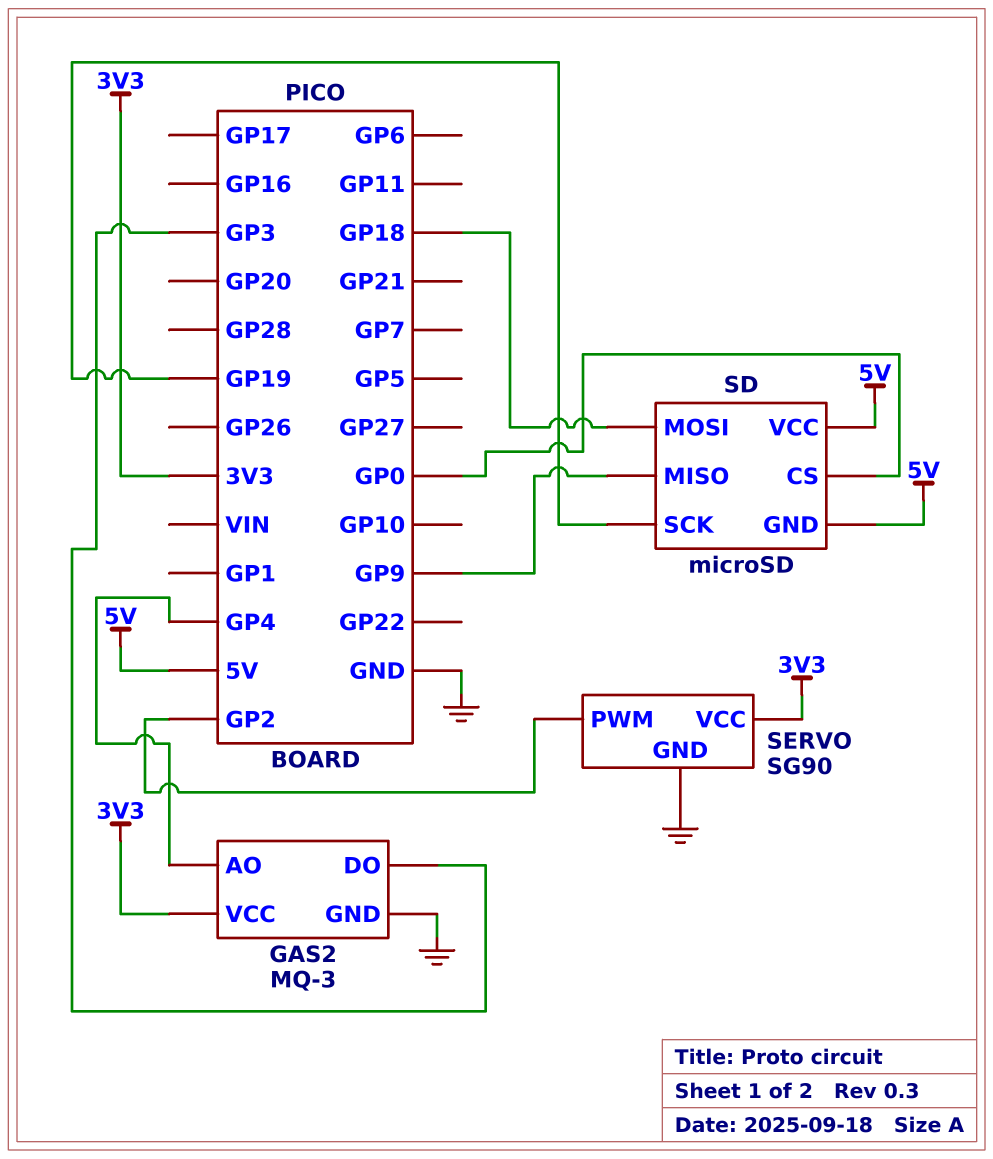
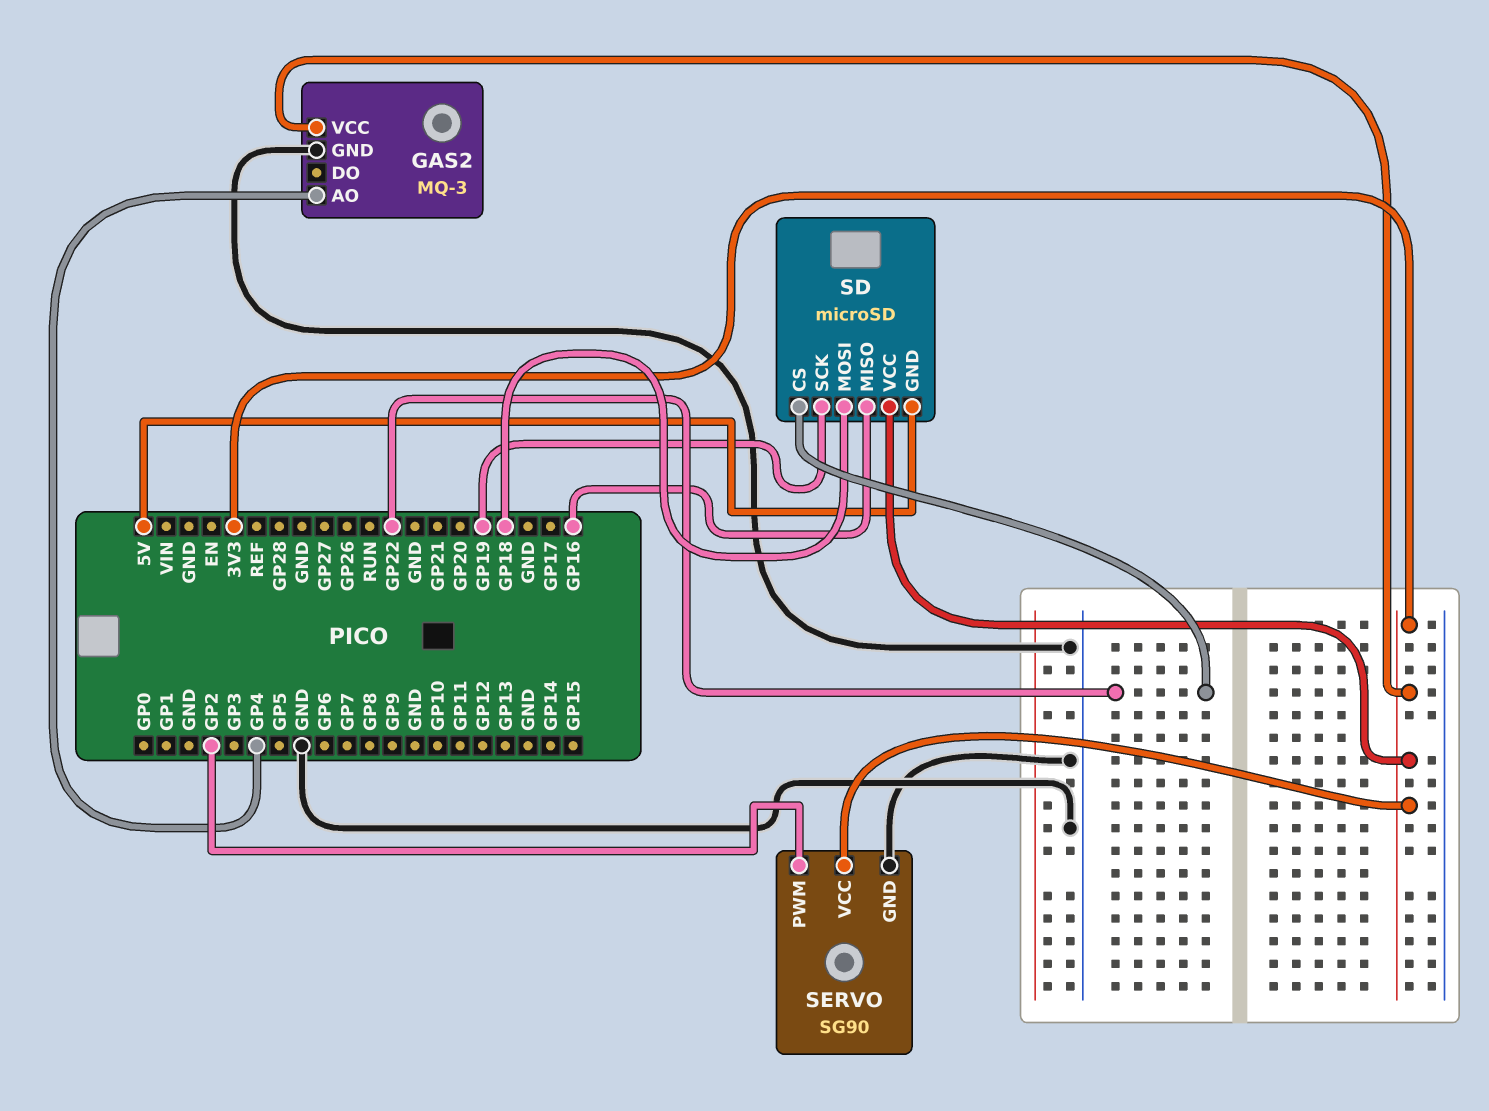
GAS2 pin DO: GP3 -> none
SD pin CS: GP0 -> GP22
SD pin MISO: GP9 -> GP16
SD pin VCC: 5V -> 3V3

